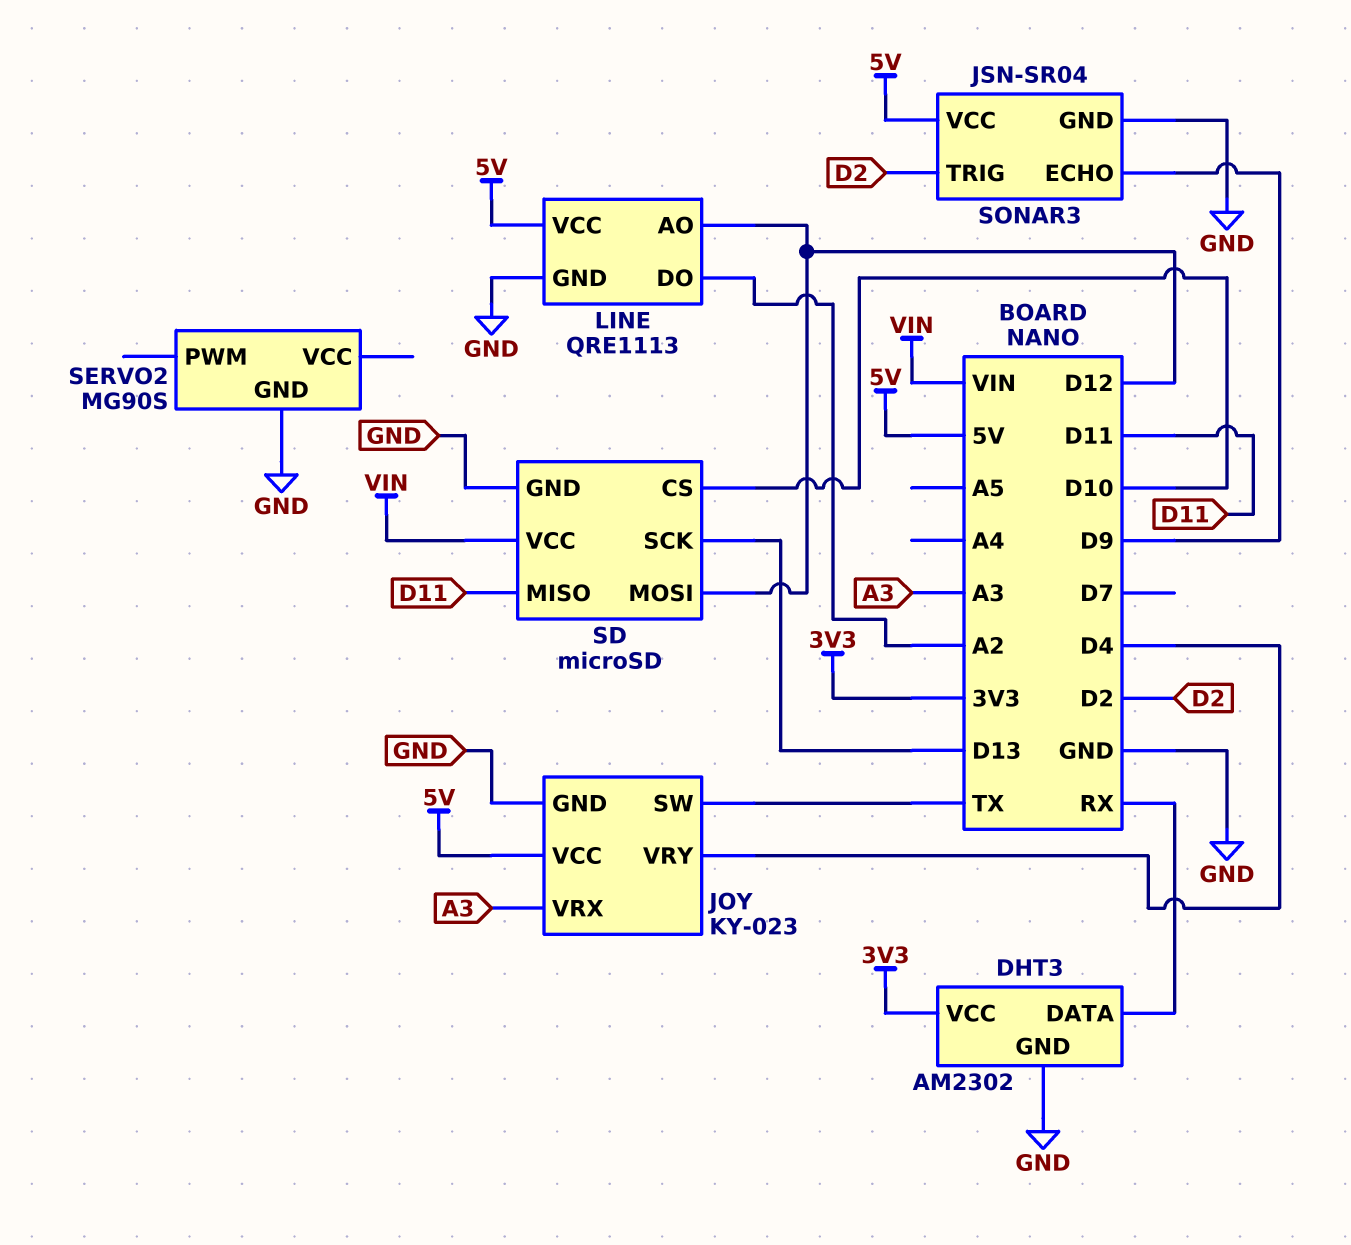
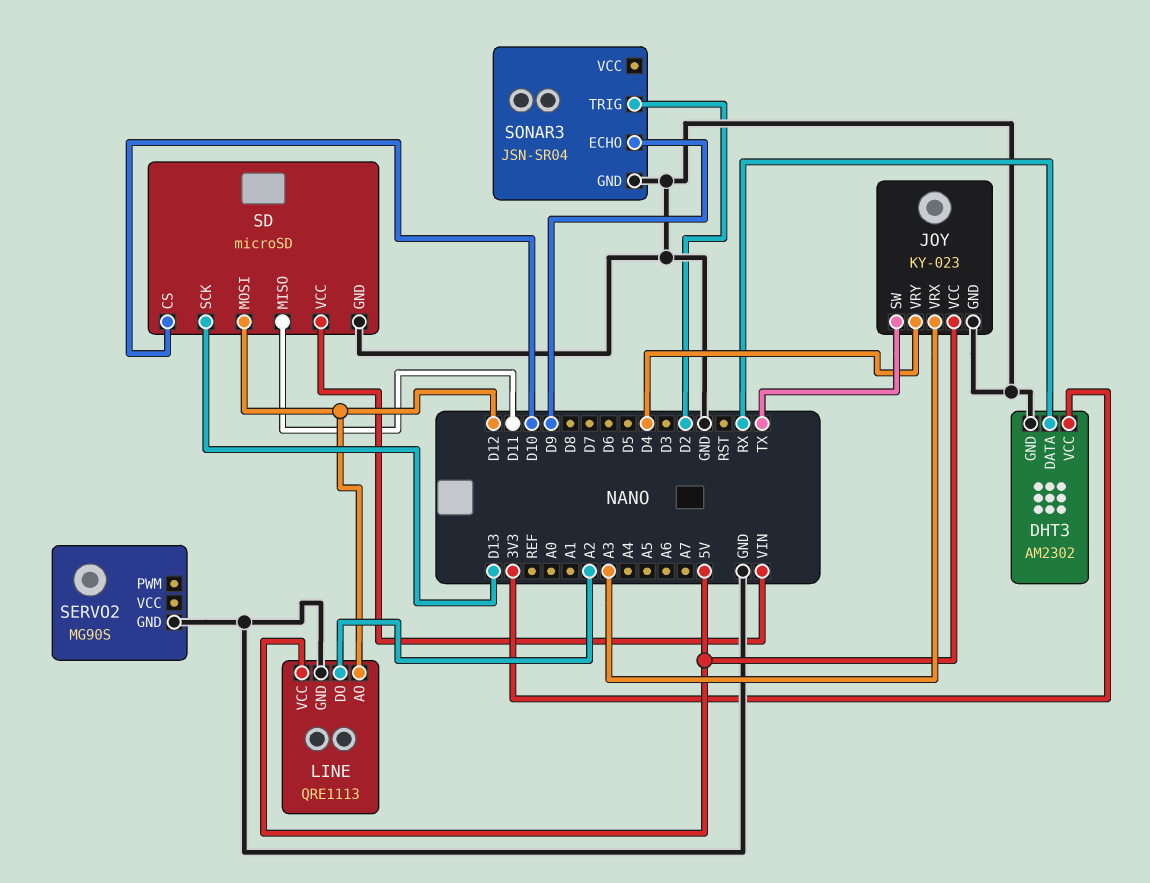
SONAR3 pin VCC: 5V -> none

